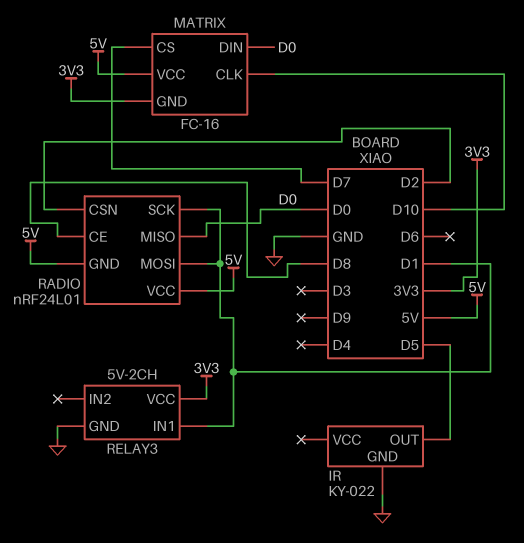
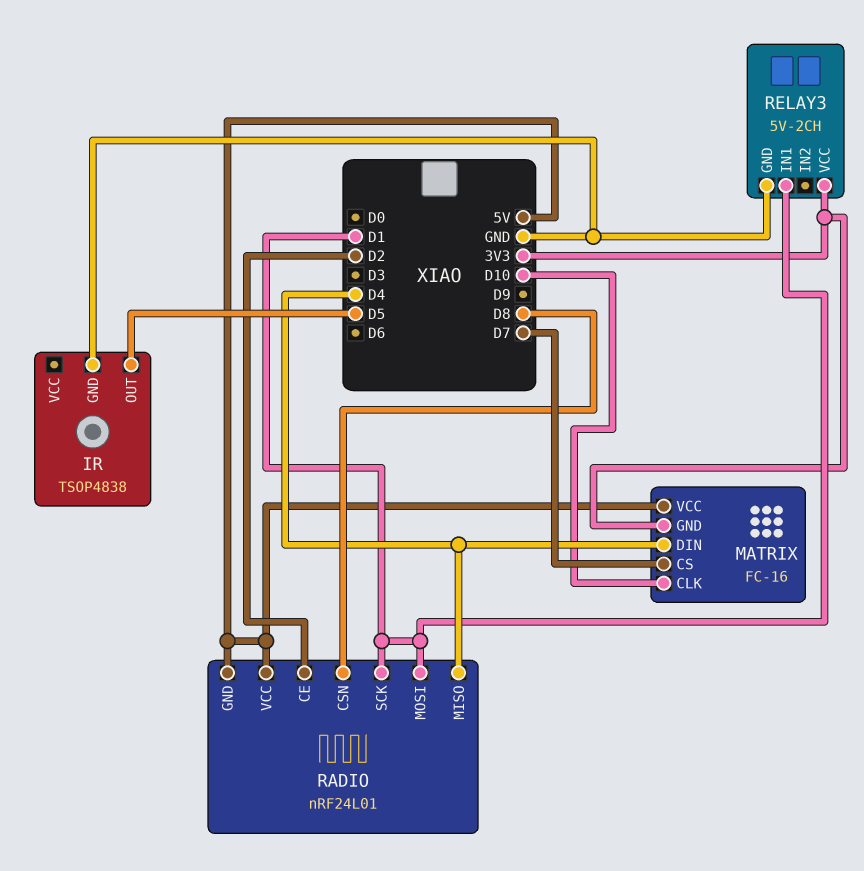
IR: KY-022 -> TSOP4838
MATRIX pin DIN: D0 -> D4
RADIO pin CE: D8 -> D2
RADIO pin CSN: D2 -> D8
RADIO pin MISO: D0 -> D4

